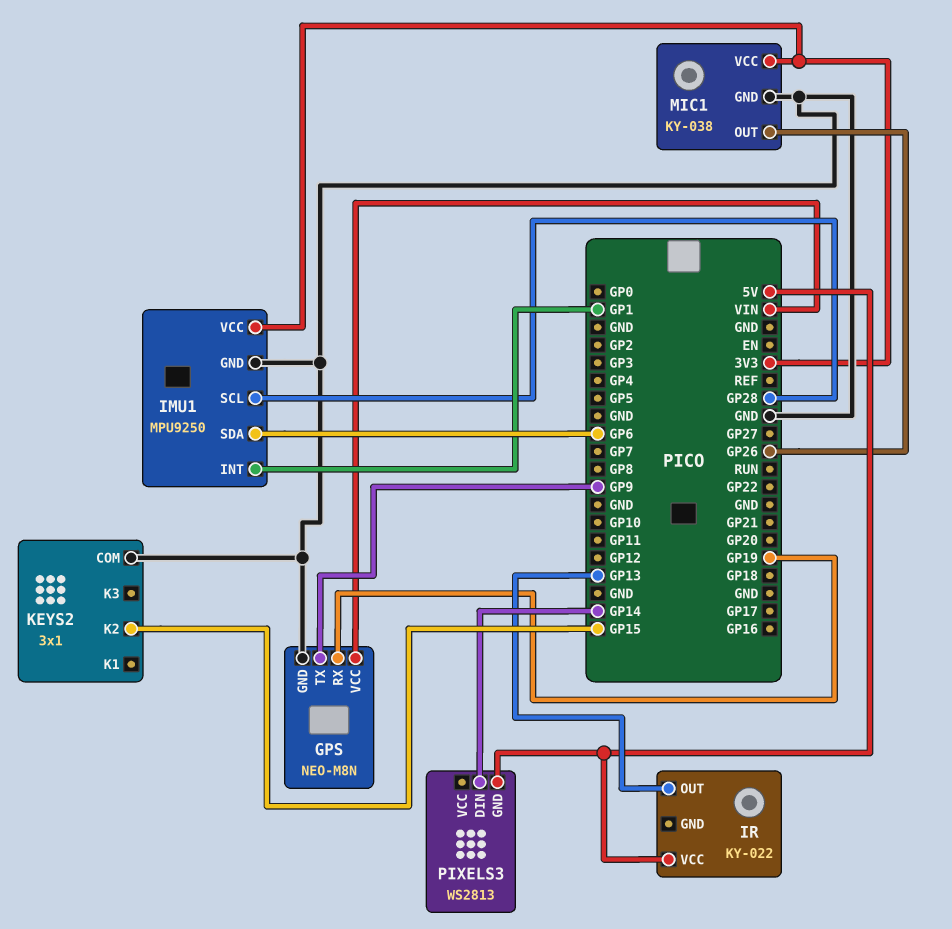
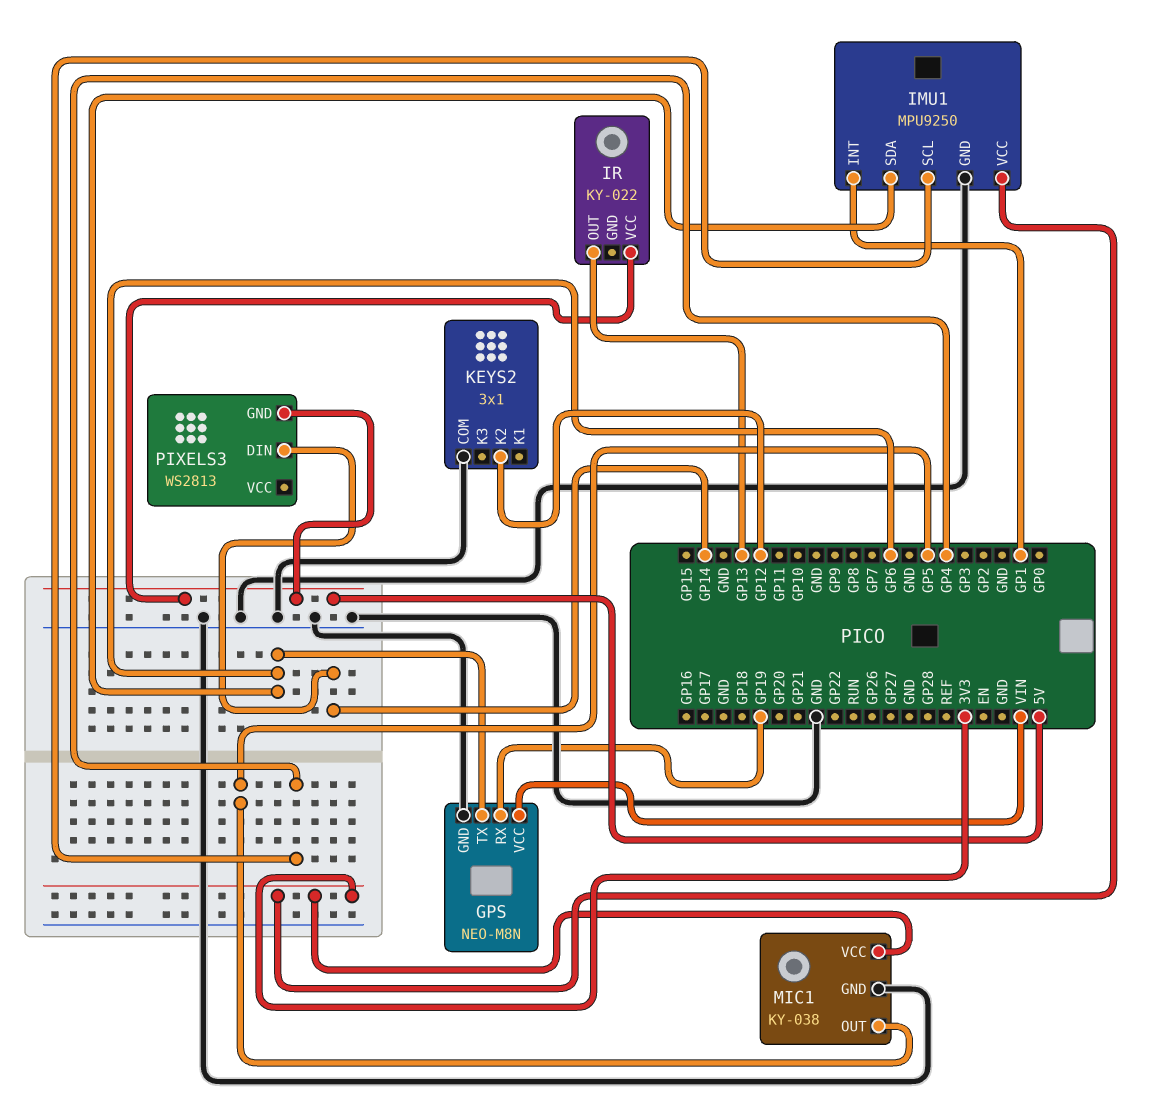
GPS pin TX: GP9 -> GP6
IMU1 pin SCL: GP28 -> GP4
KEYS2 pin K2: GP15 -> GP12
MIC1 pin OUT: GP26 -> GP5

